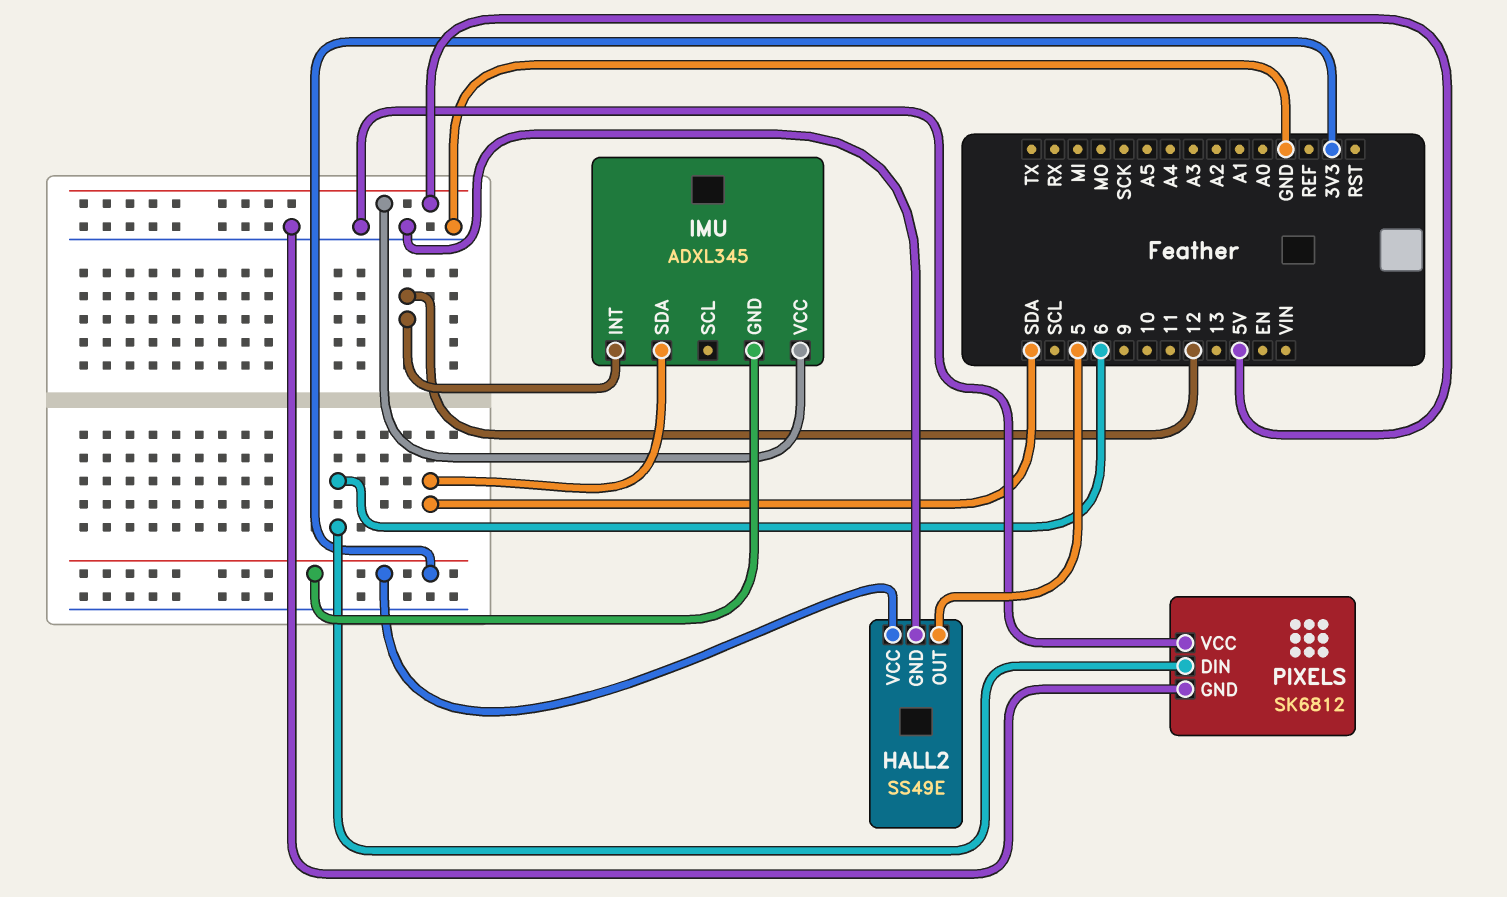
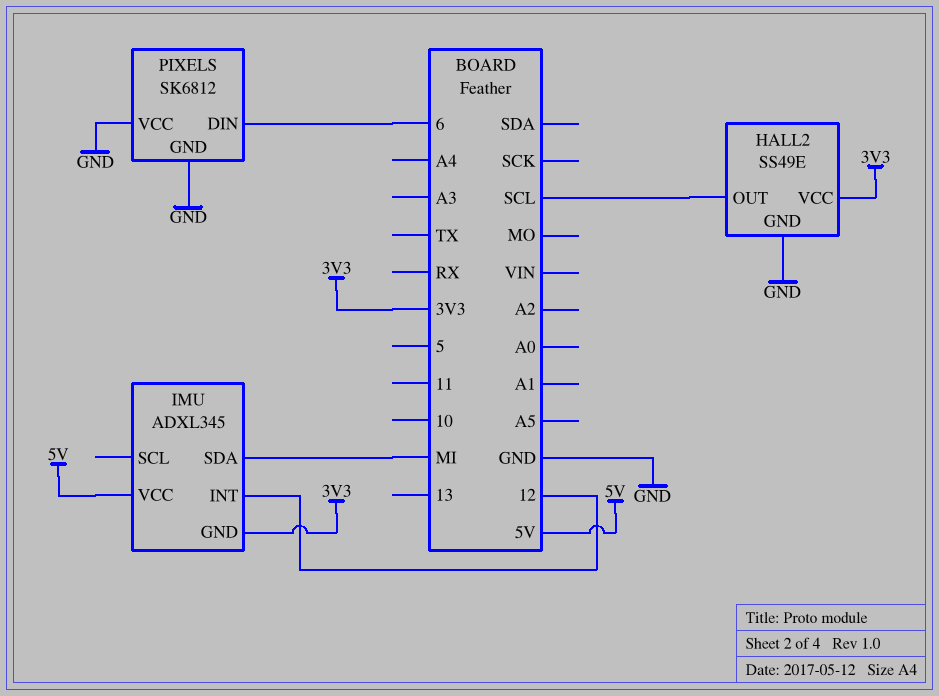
HALL2 pin OUT: 5 -> SCL
IMU pin SDA: SDA -> MI

